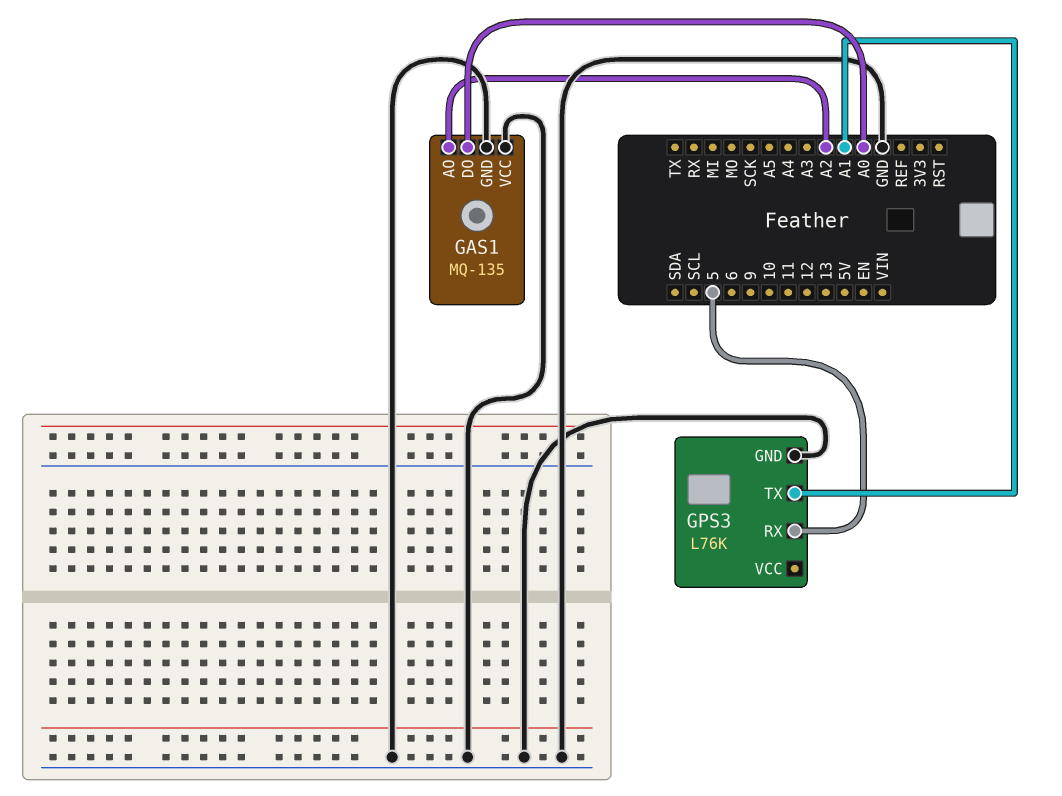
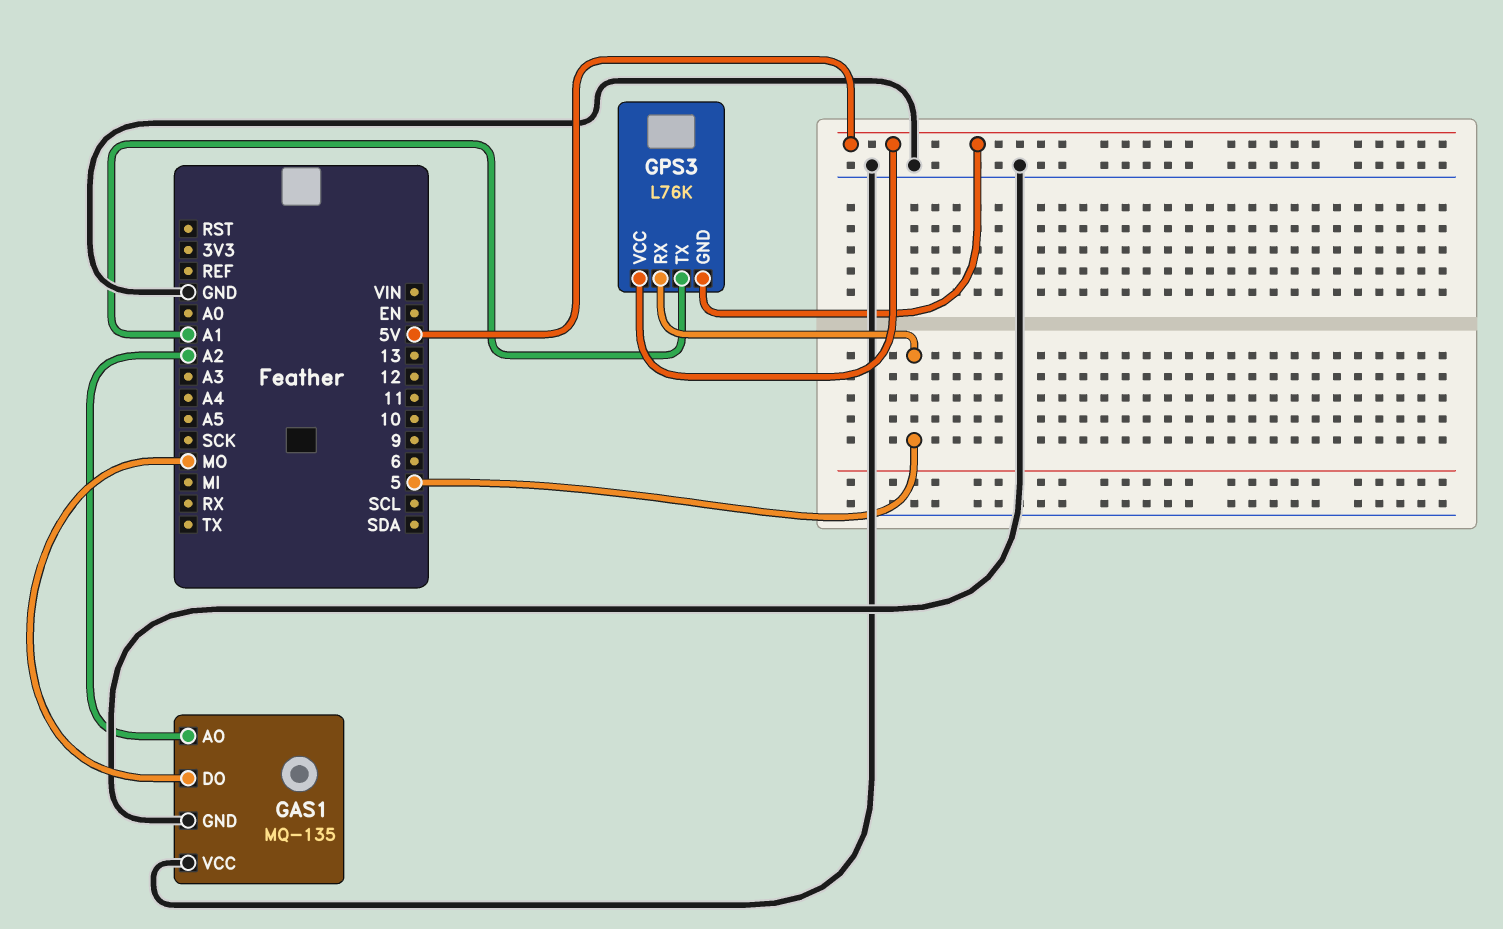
GAS1 pin DO: A0 -> MO
GPS3 pin GND: GND -> 5V
GPS3 pin VCC: none -> 5V

